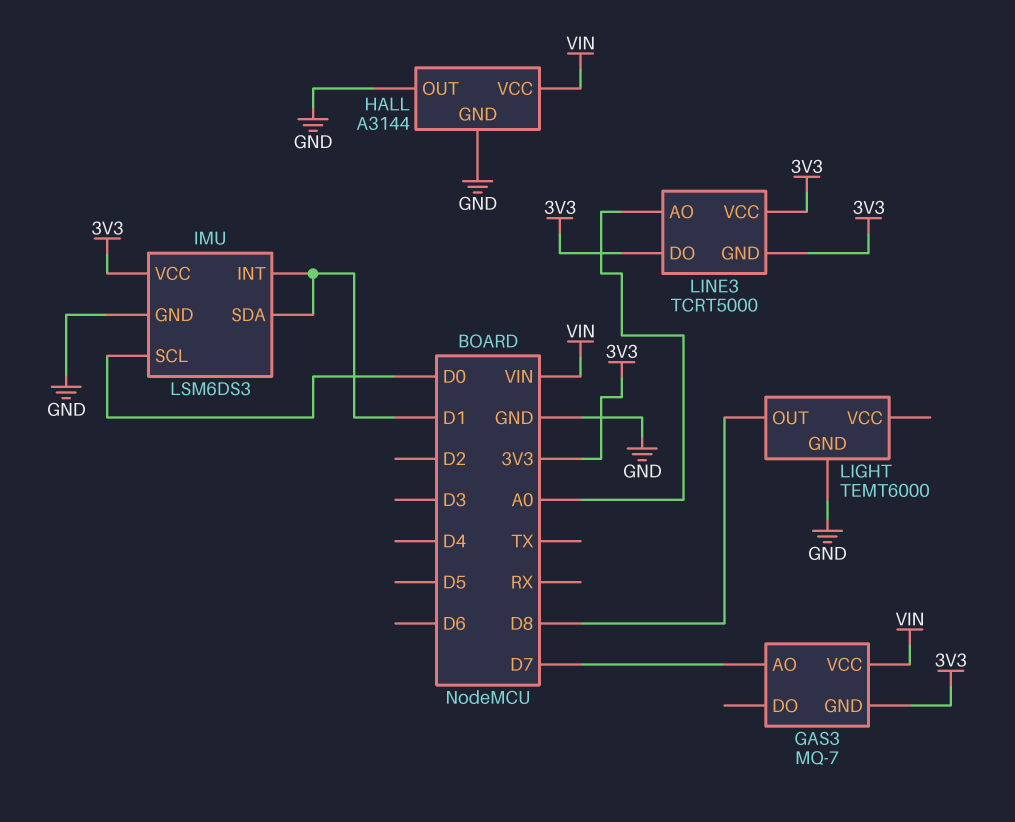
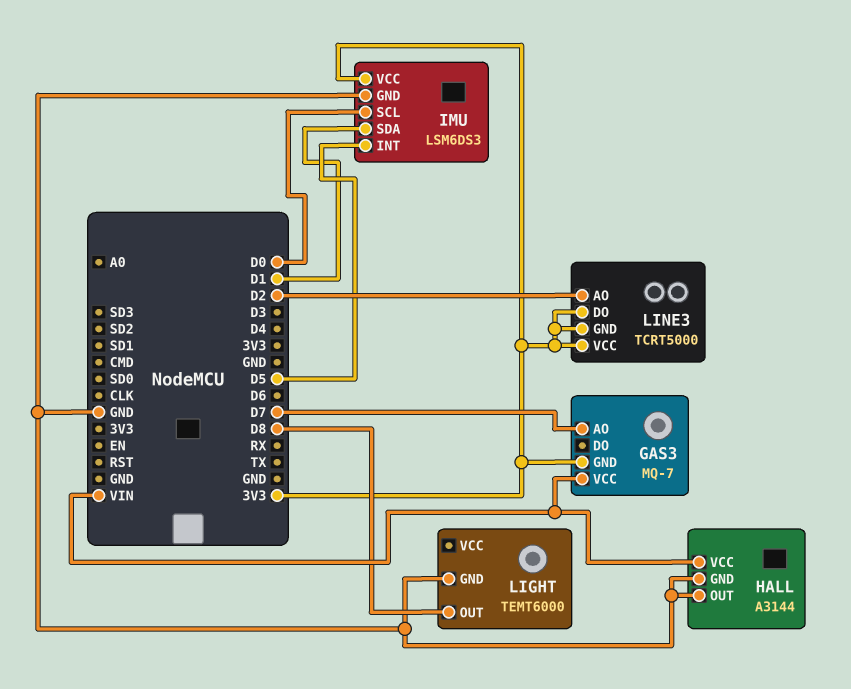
IMU pin INT: D1 -> D5
LINE3 pin AO: A0 -> D2

